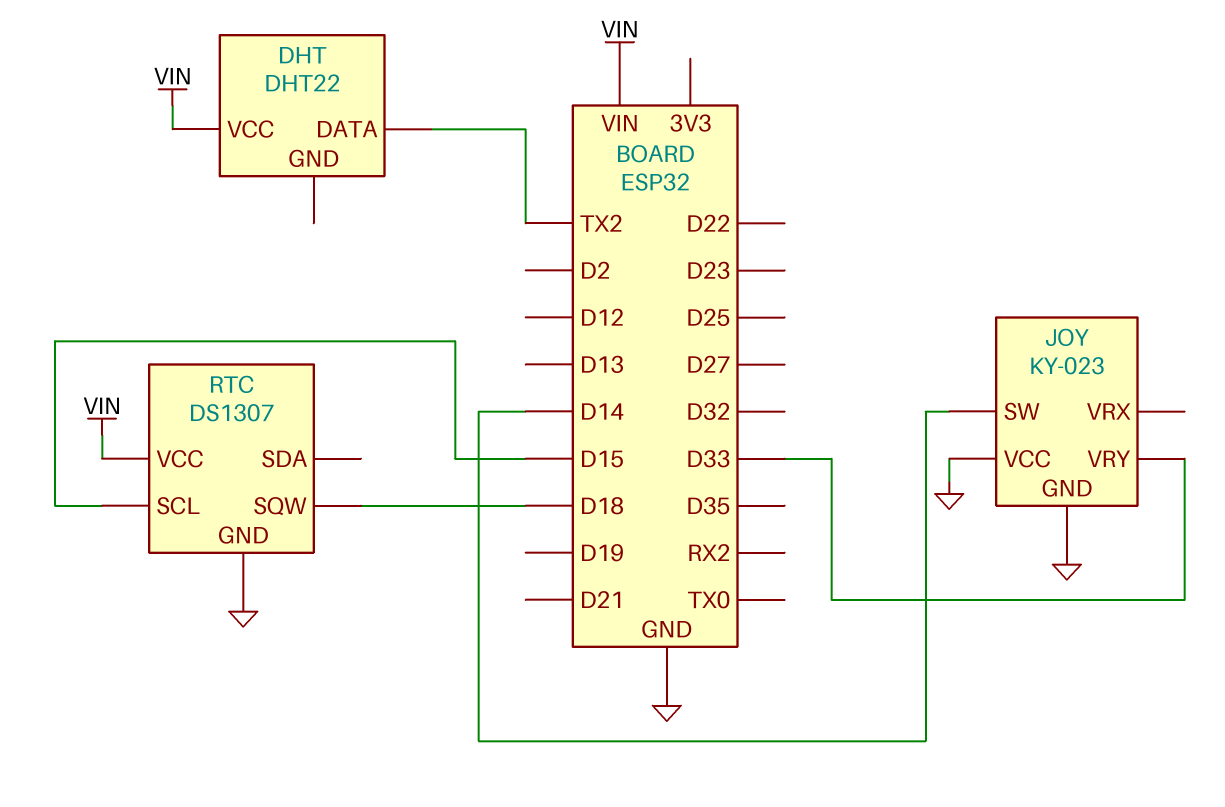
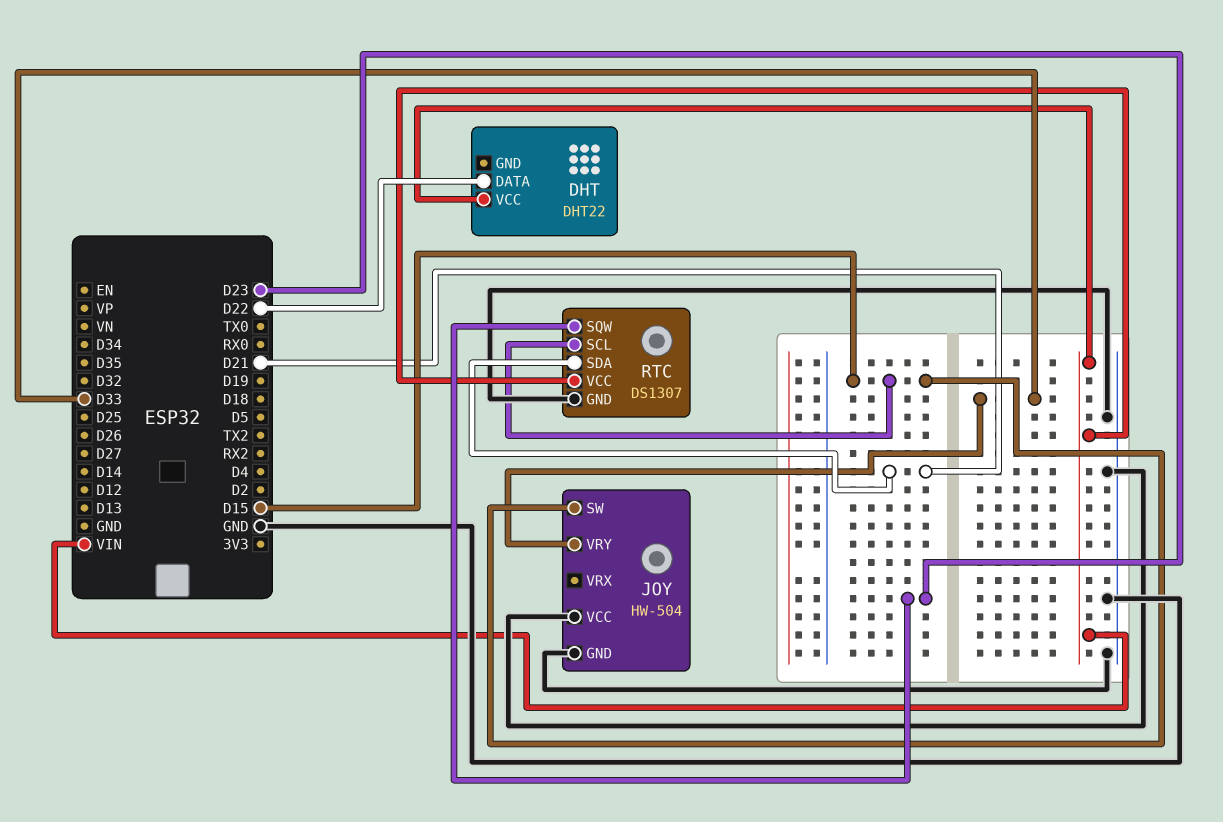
DHT pin DATA: TX2 -> D22
JOY: KY-023 -> HW-504
JOY pin SW: D14 -> D15
RTC pin SDA: none -> D21
RTC pin SQW: D18 -> D23

